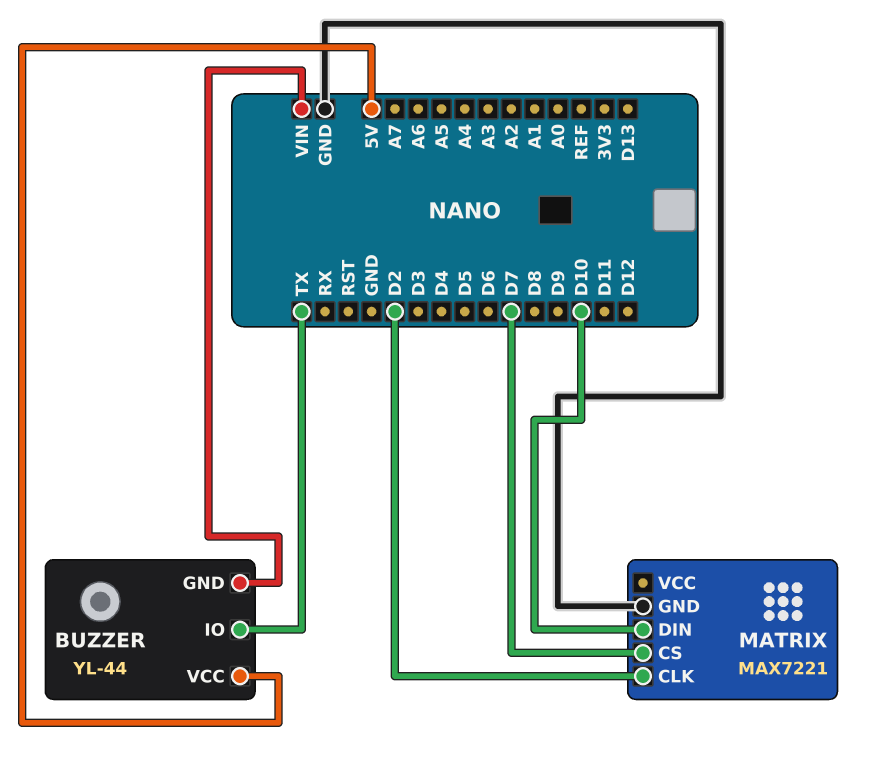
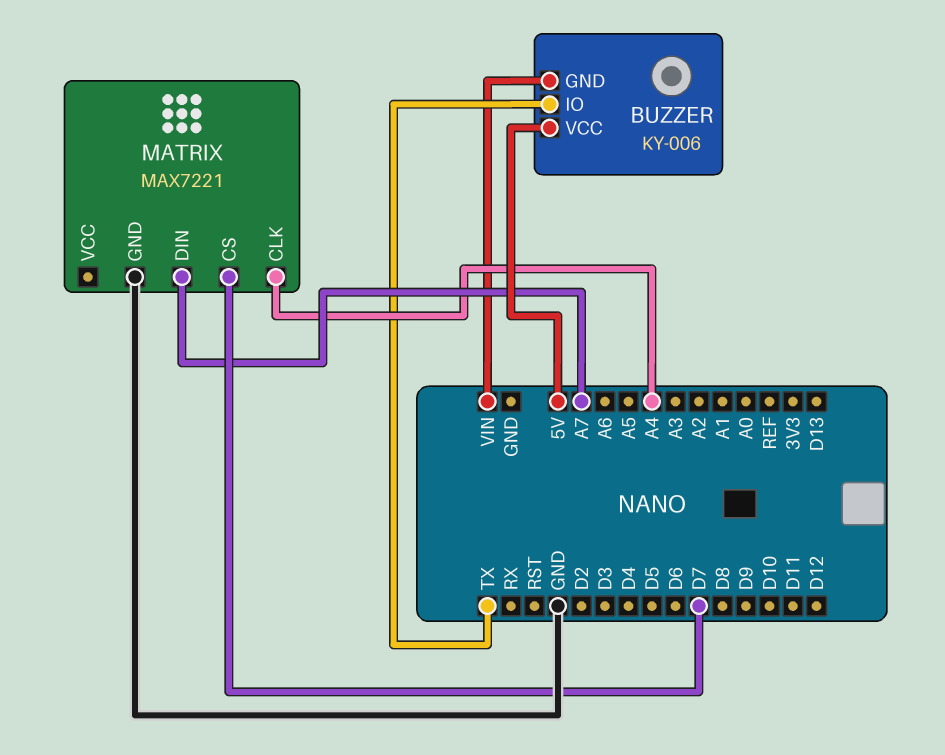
BUZZER: YL-44 -> KY-006
MATRIX pin CLK: D2 -> A4
MATRIX pin DIN: D10 -> A7

